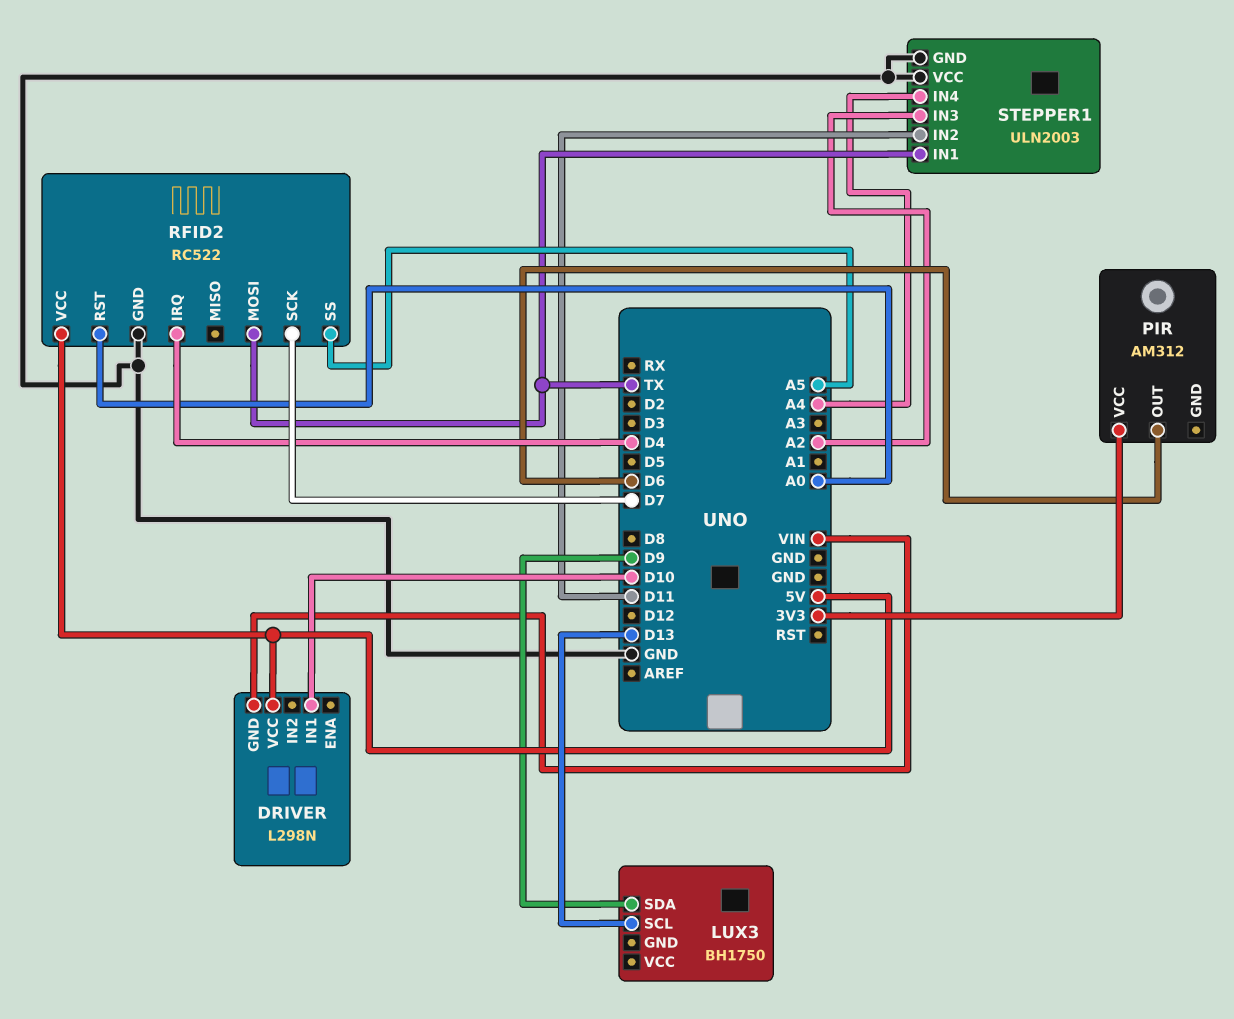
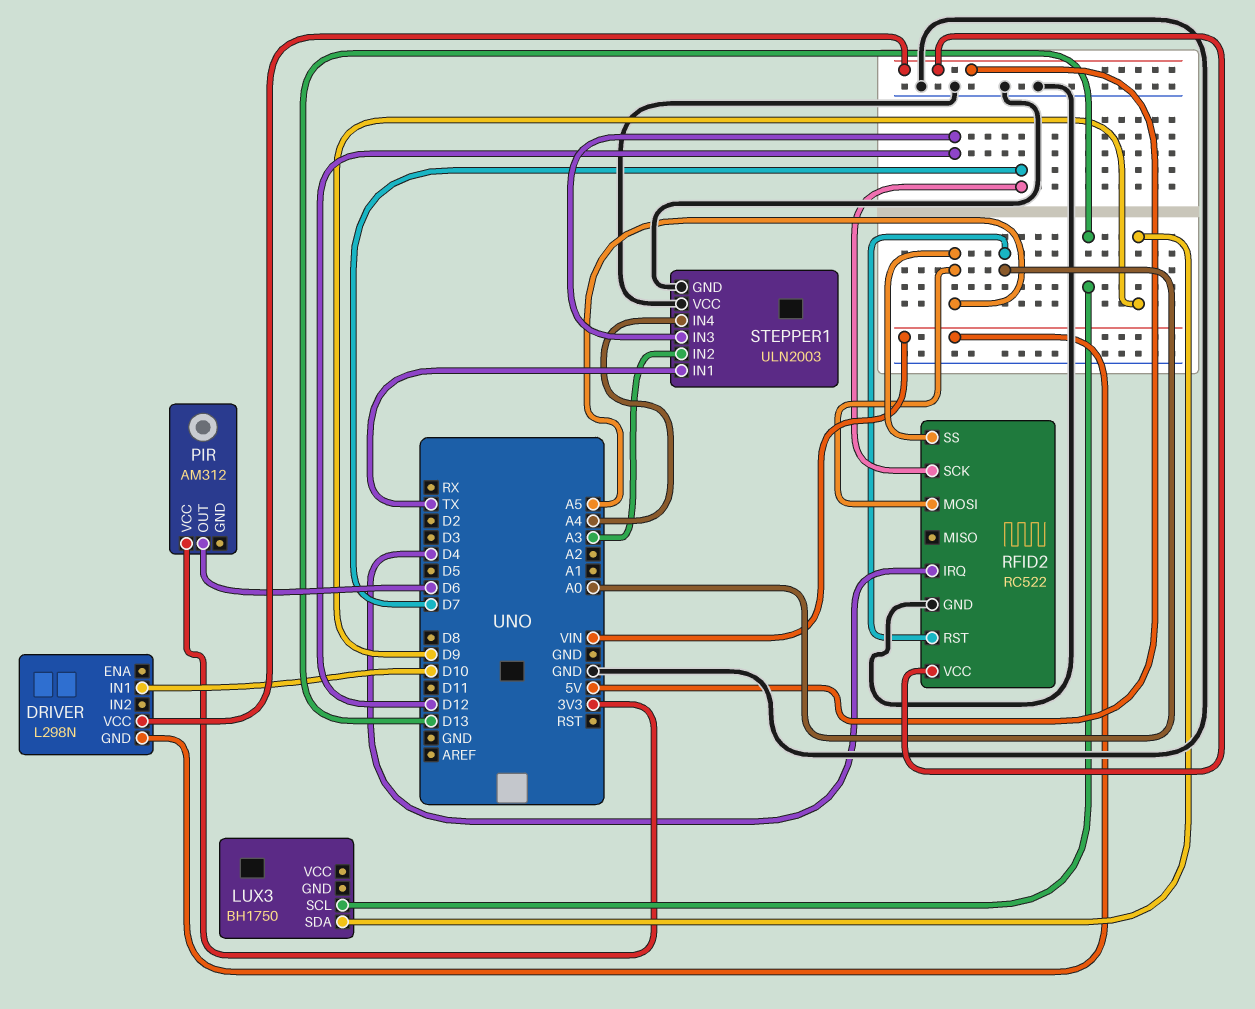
RFID2 pin MOSI: TX -> A5
STEPPER1 pin IN2: D11 -> A3
STEPPER1 pin IN3: A2 -> D12

